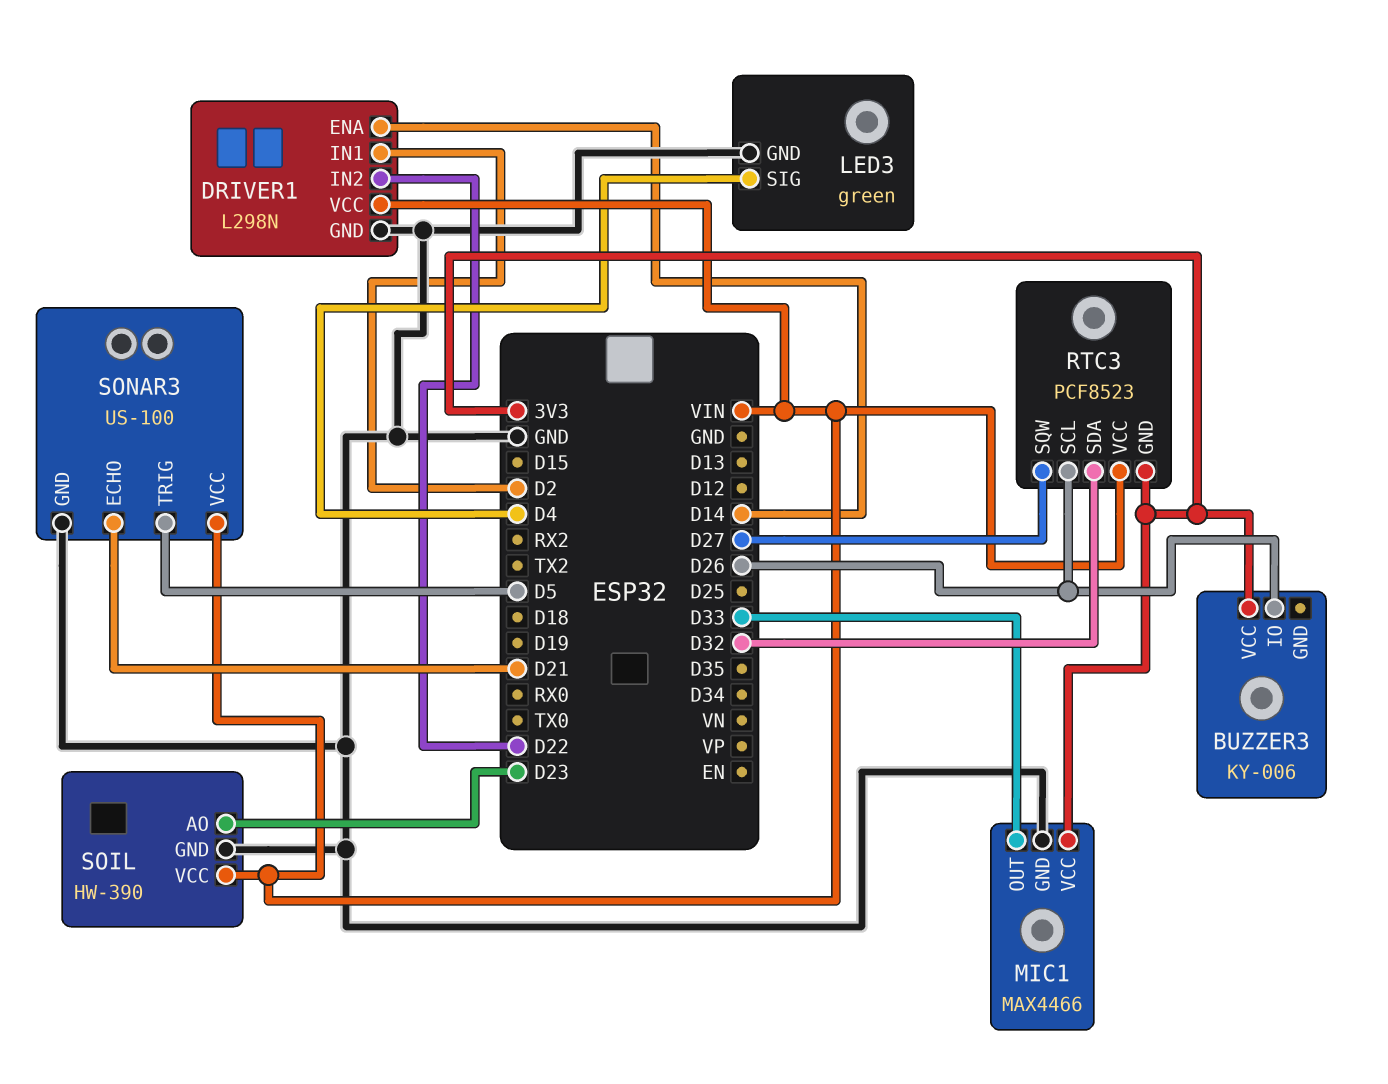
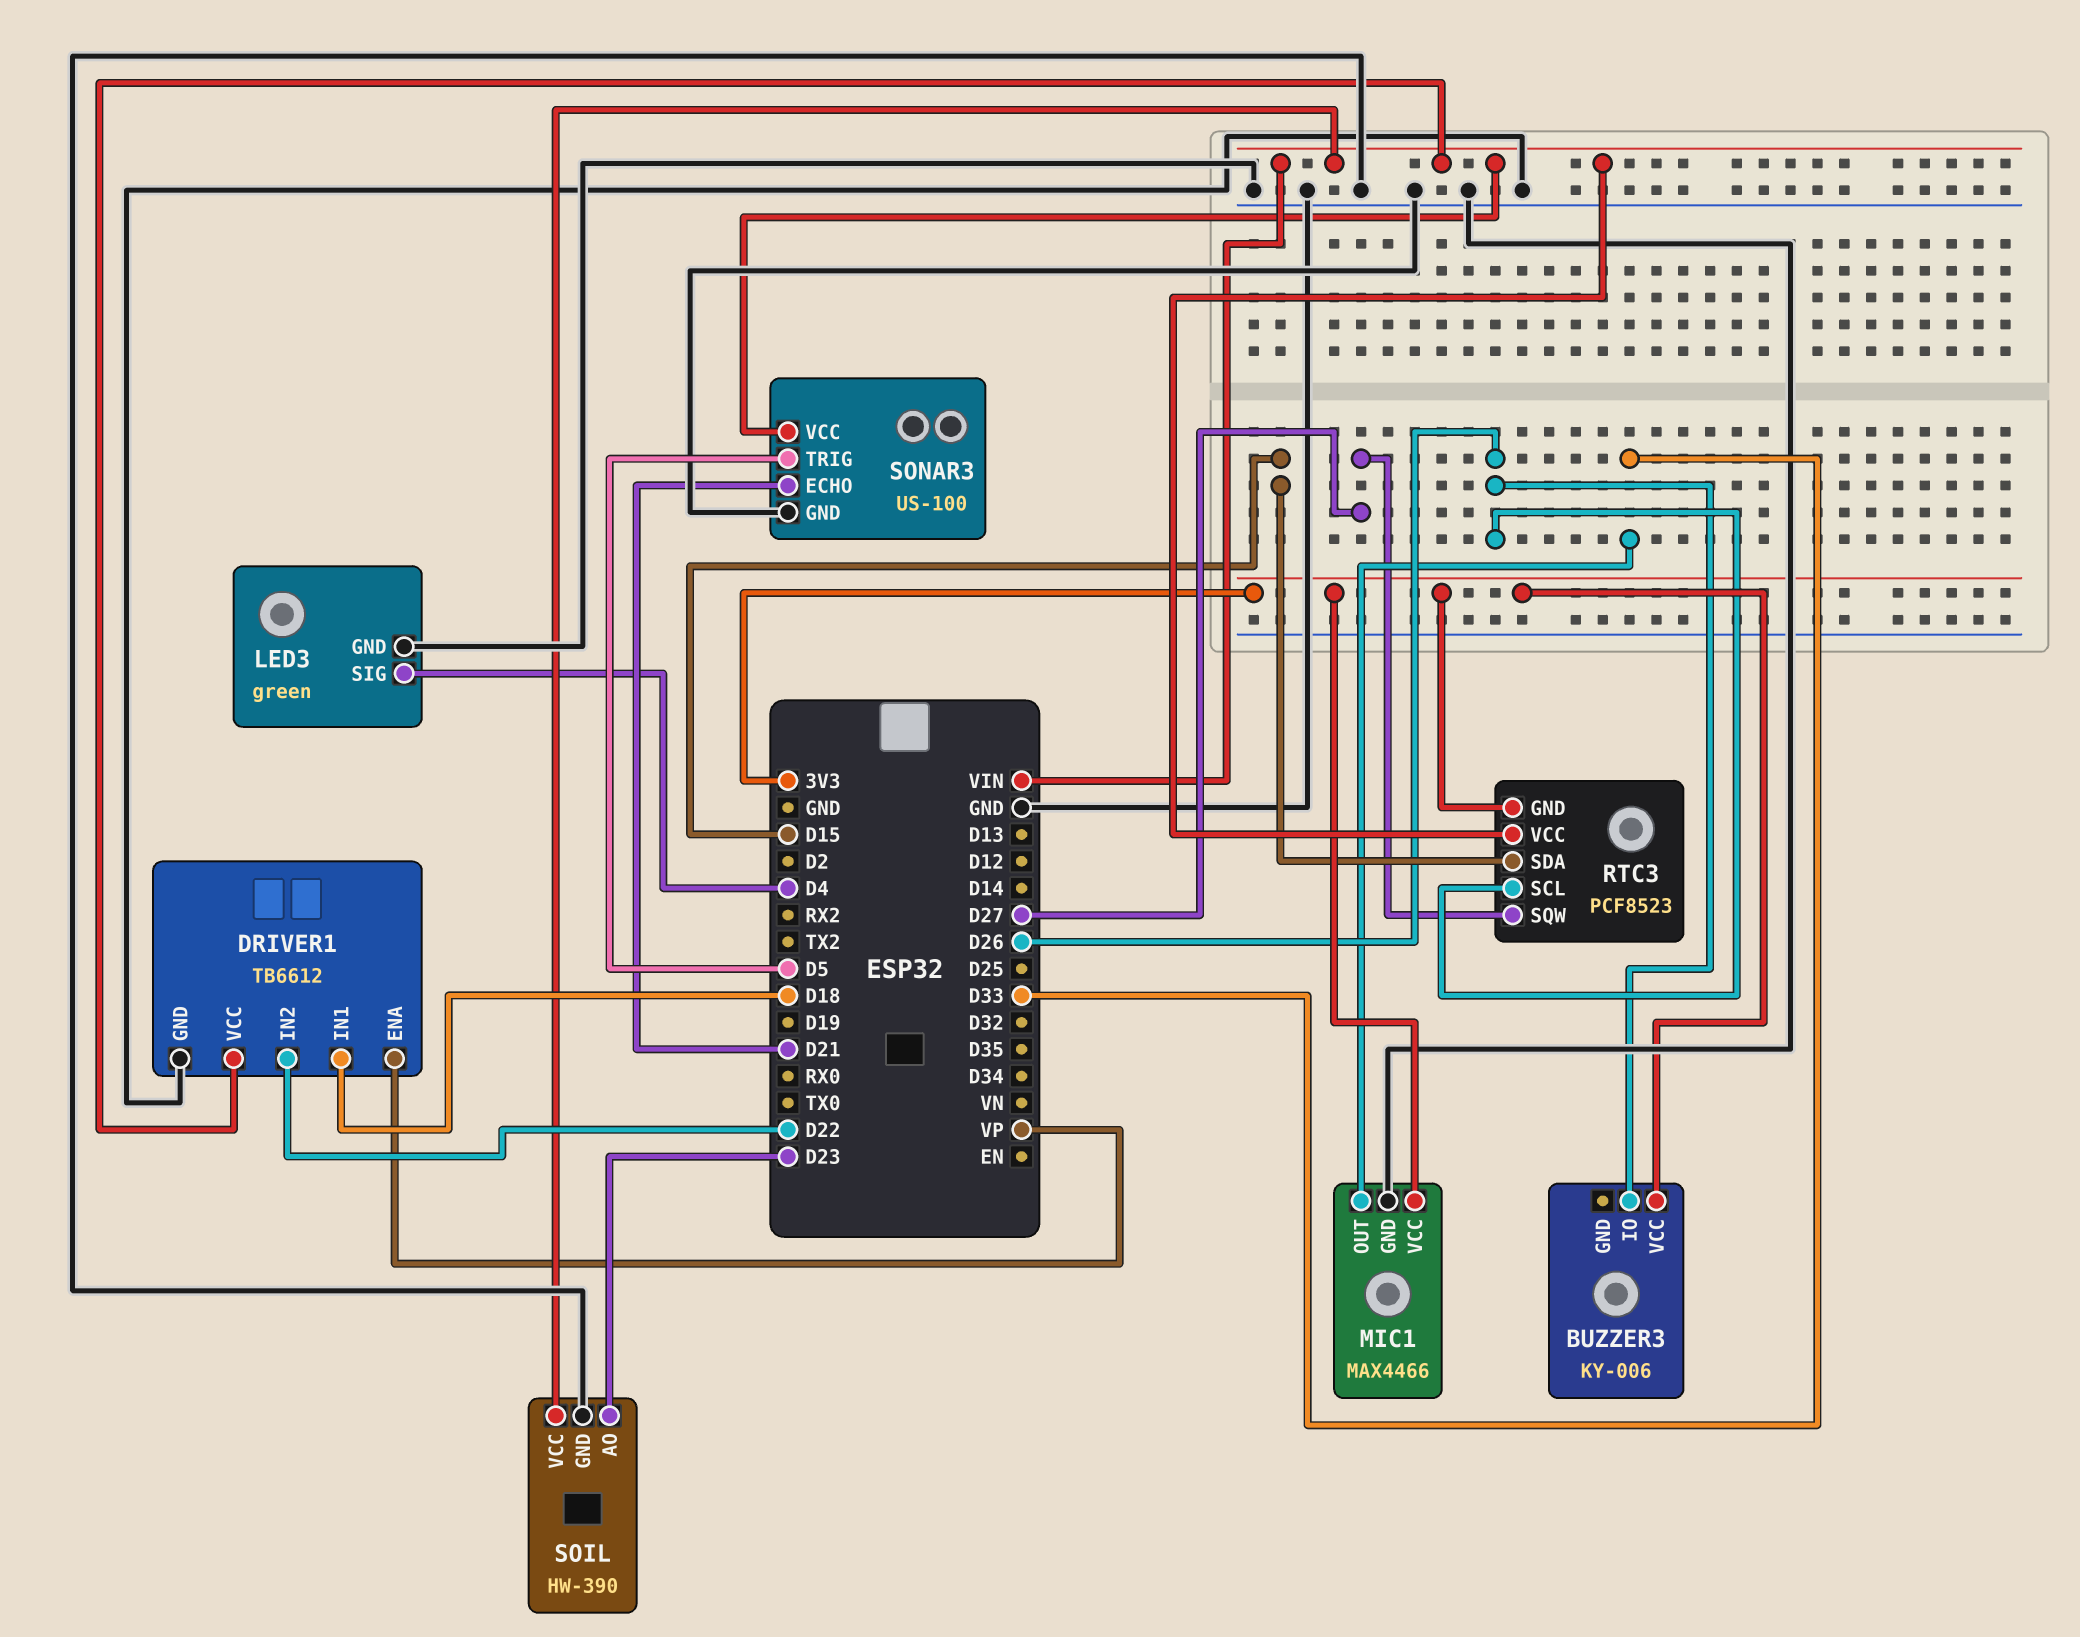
DRIVER1: L298N -> TB6612
DRIVER1 pin ENA: D14 -> VP
DRIVER1 pin IN1: D2 -> D18
RTC3 pin SDA: D32 -> D15

